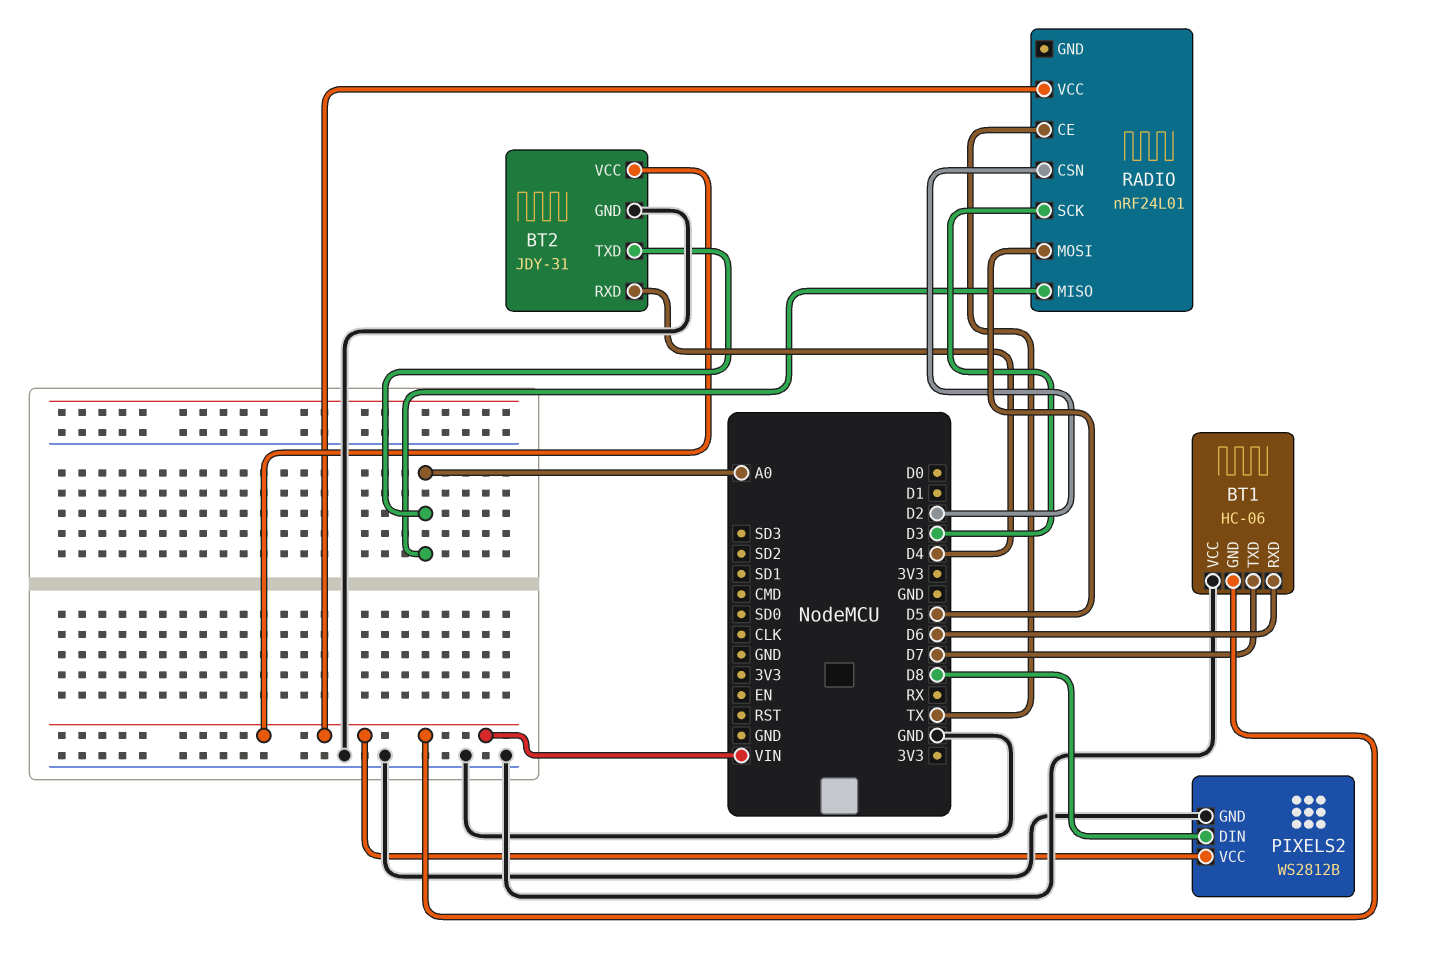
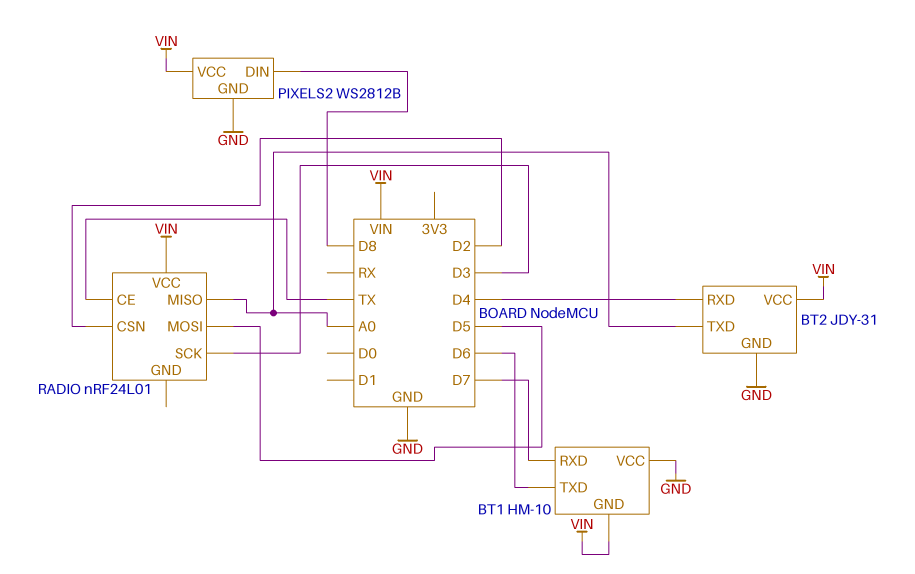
BT1: HC-06 -> HM-10
BT1 pin RXD: D6 -> D7
BT1 pin TXD: D7 -> D6

